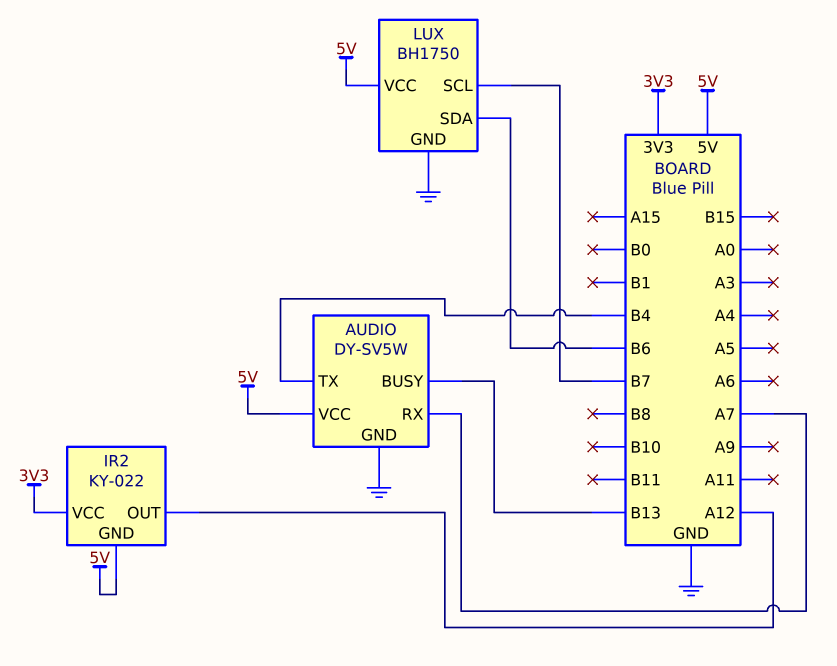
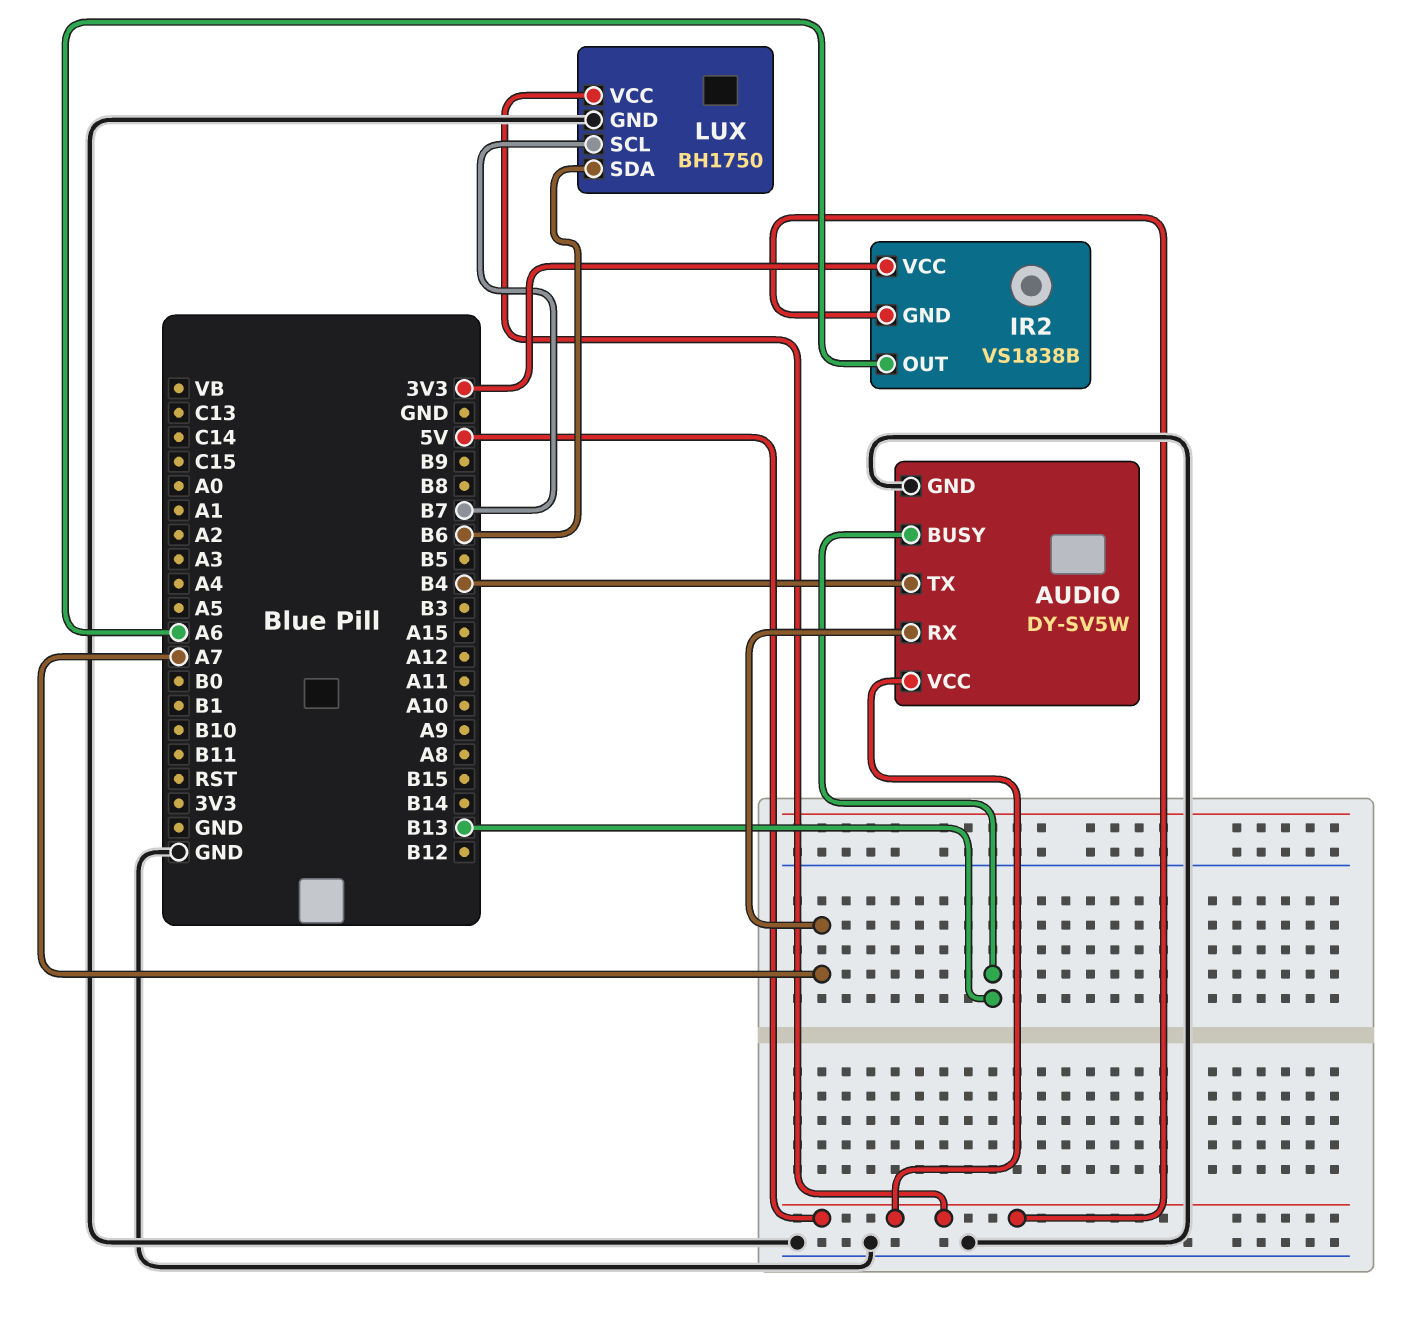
IR2: KY-022 -> VS1838B
IR2 pin OUT: A12 -> A6

